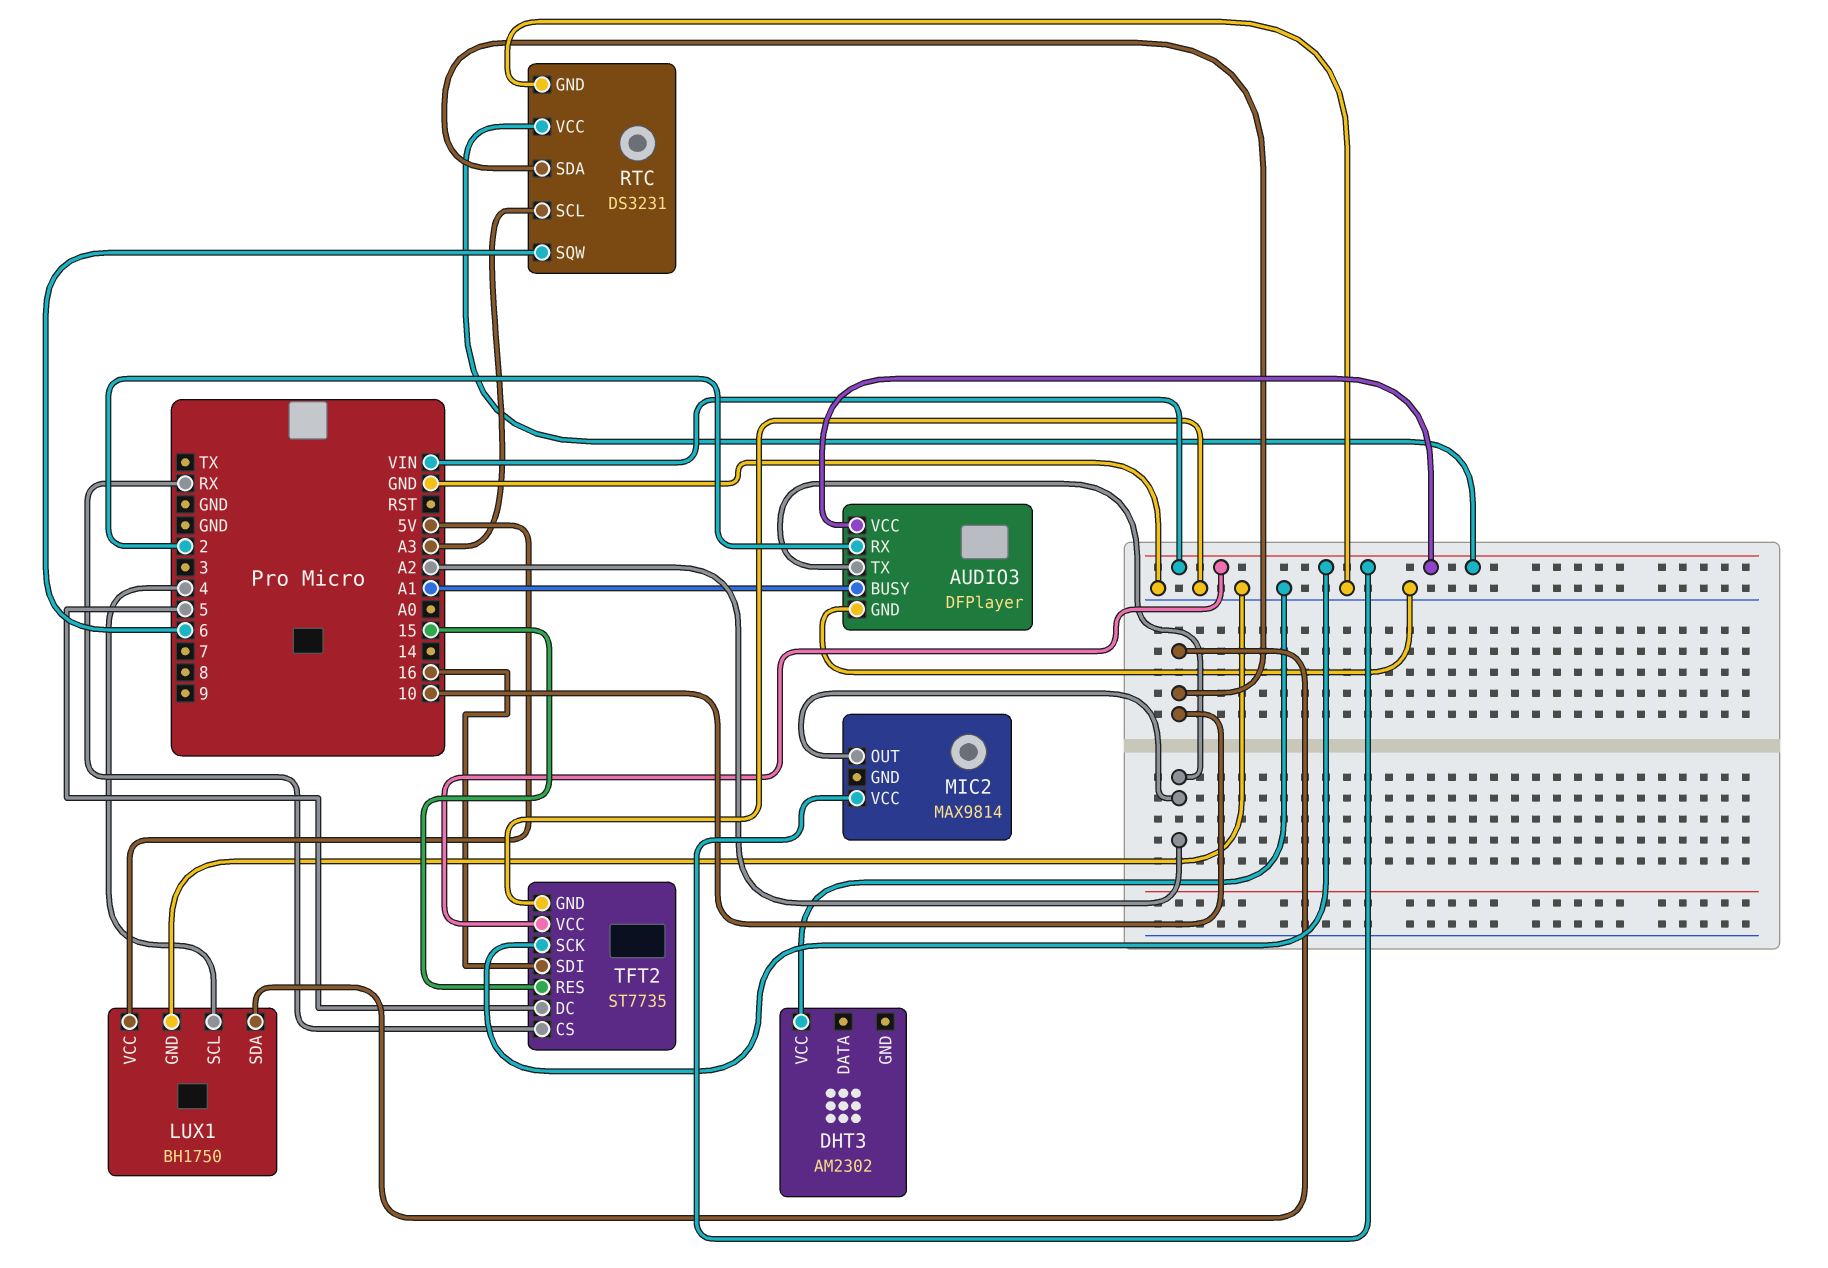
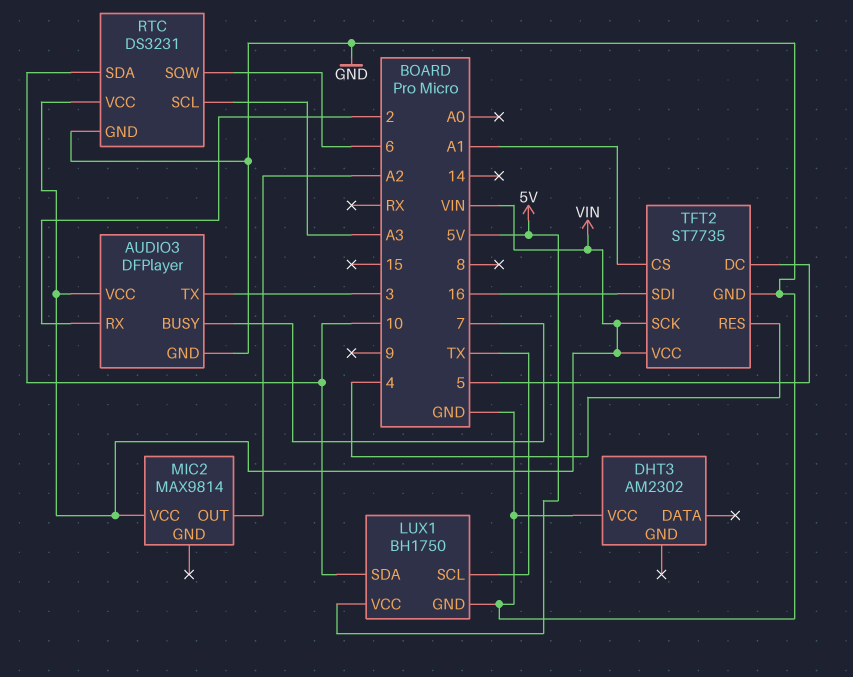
AUDIO3 pin BUSY: A1 -> 7
AUDIO3 pin TX: A2 -> 3
LUX1 pin SCL: 4 -> TX
TFT2 pin CS: RX -> A1
TFT2 pin RES: 15 -> 4

